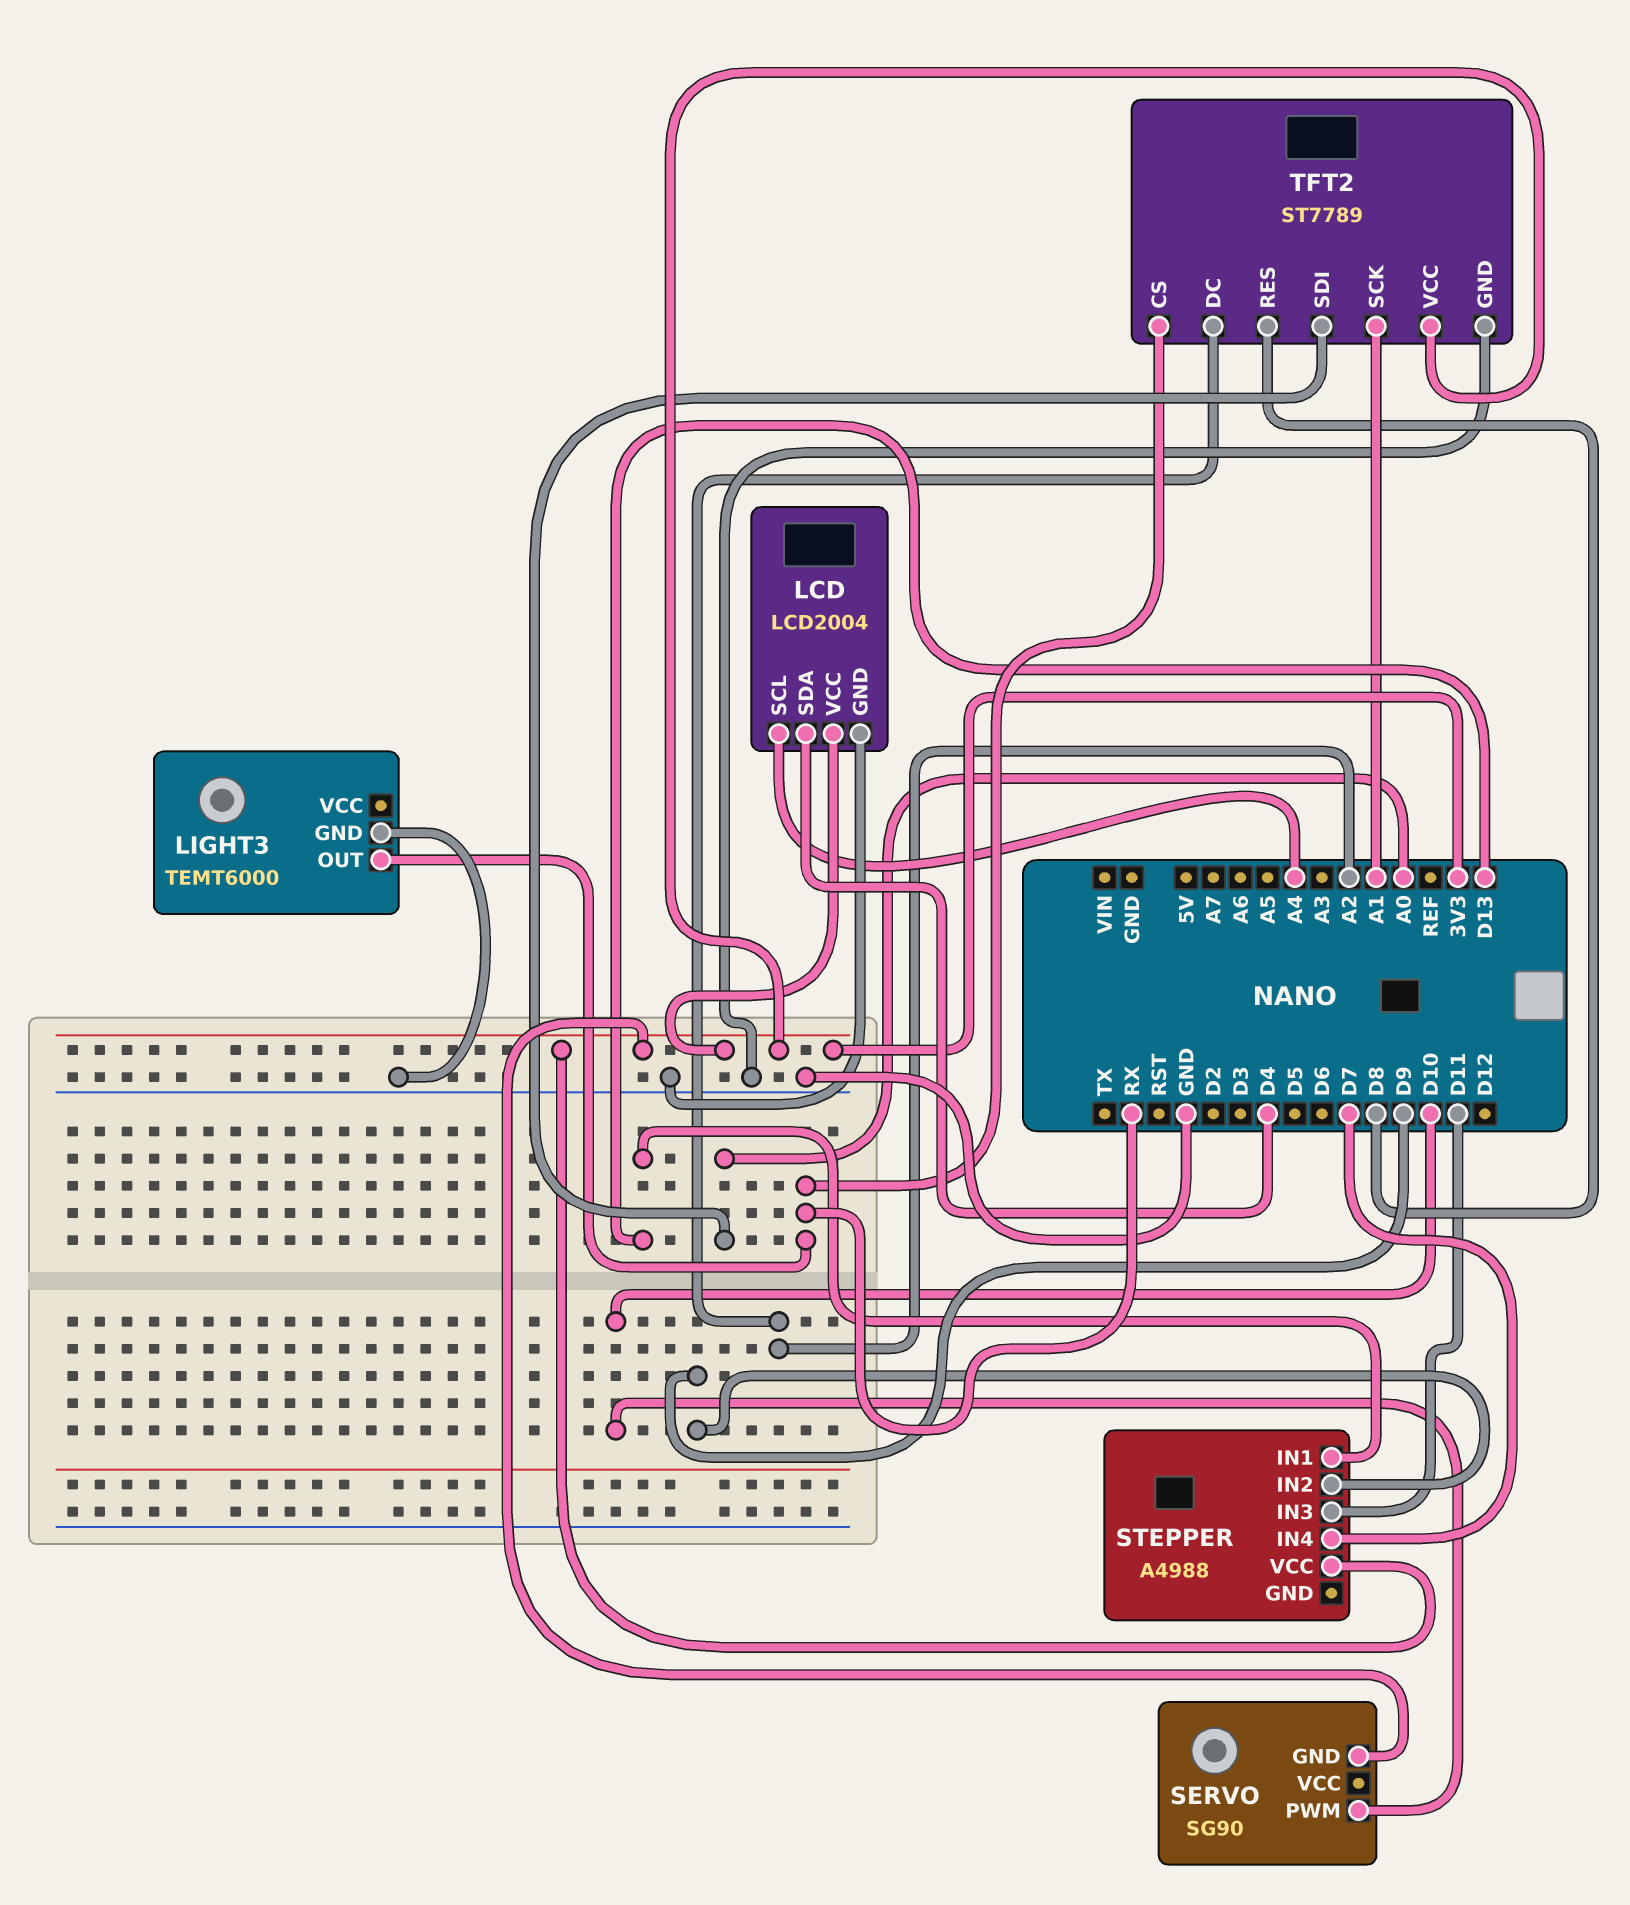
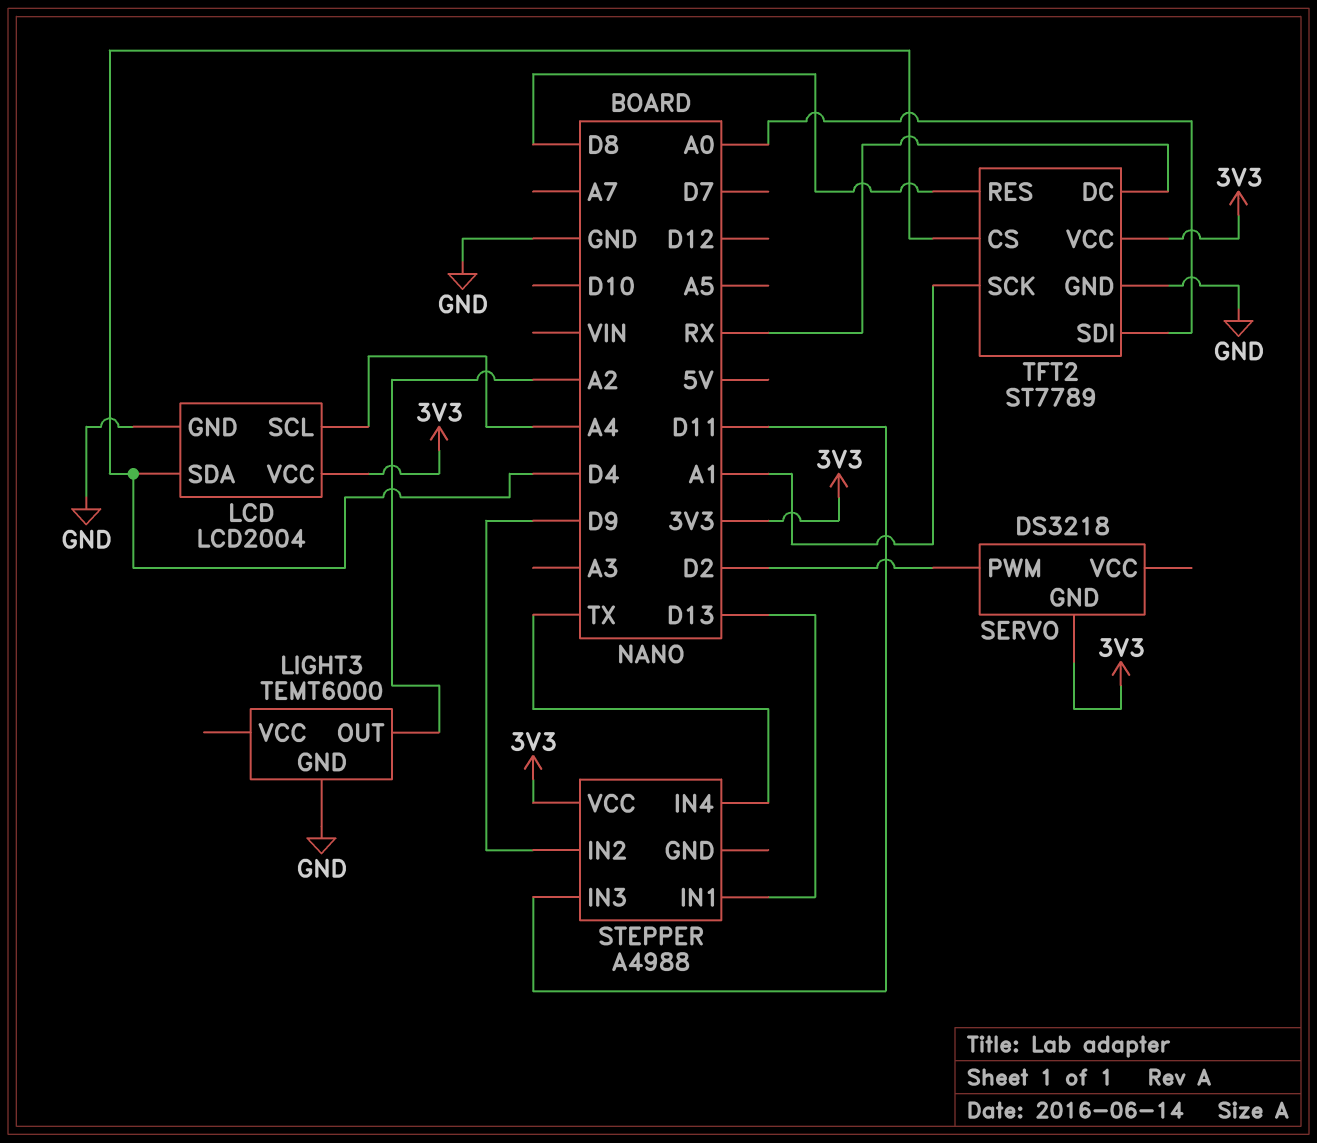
LIGHT3 pin OUT: RX -> A2
SERVO: SG90 -> DS3218
SERVO pin PWM: D10 -> D2
STEPPER pin IN4: D7 -> TX
TFT2 pin CS: RX -> D4
TFT2 pin DC: A2 -> RX

